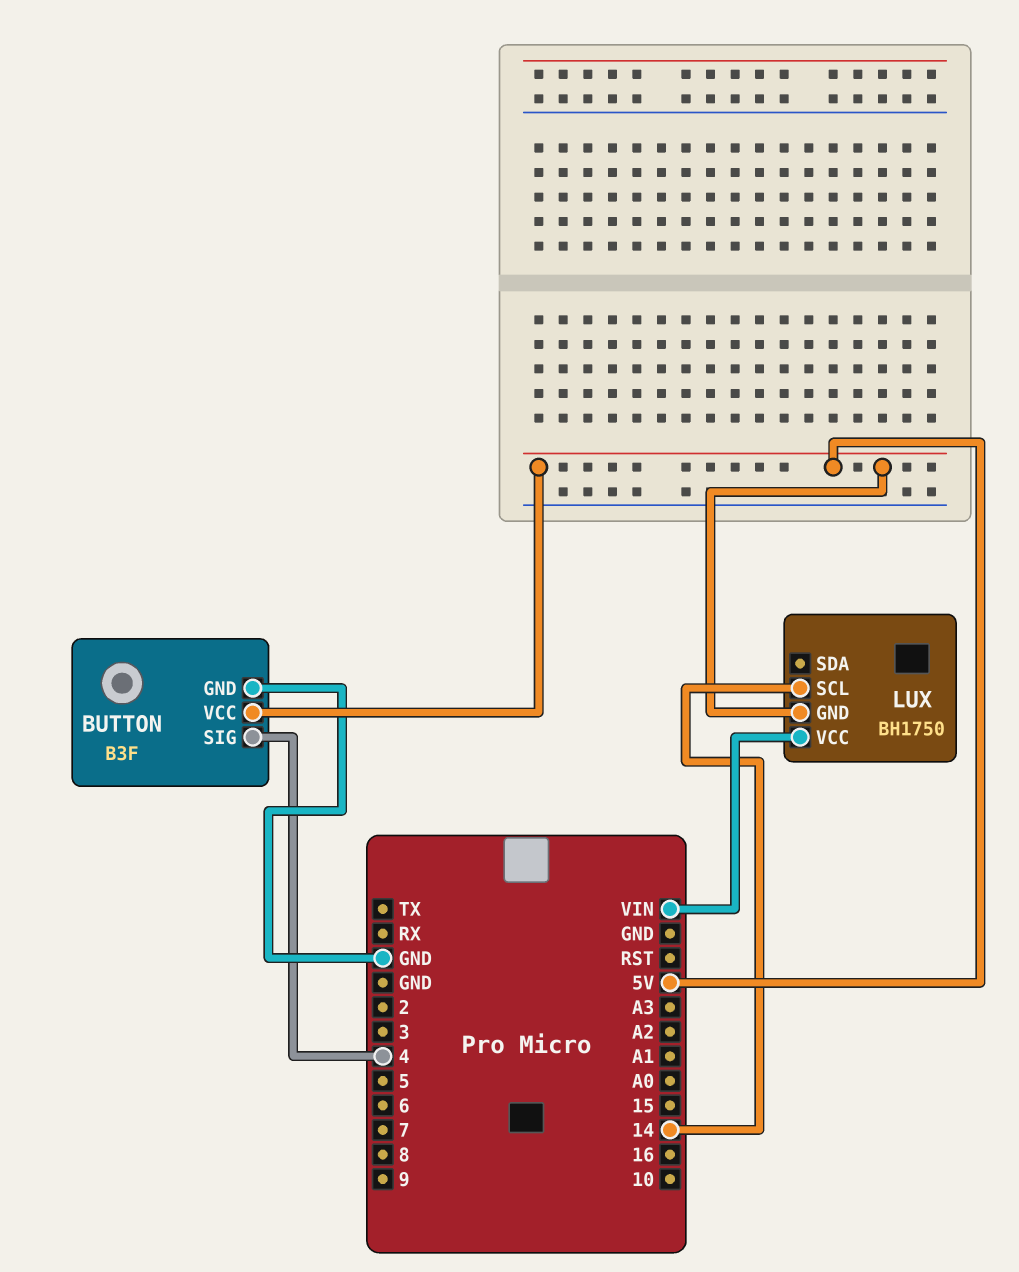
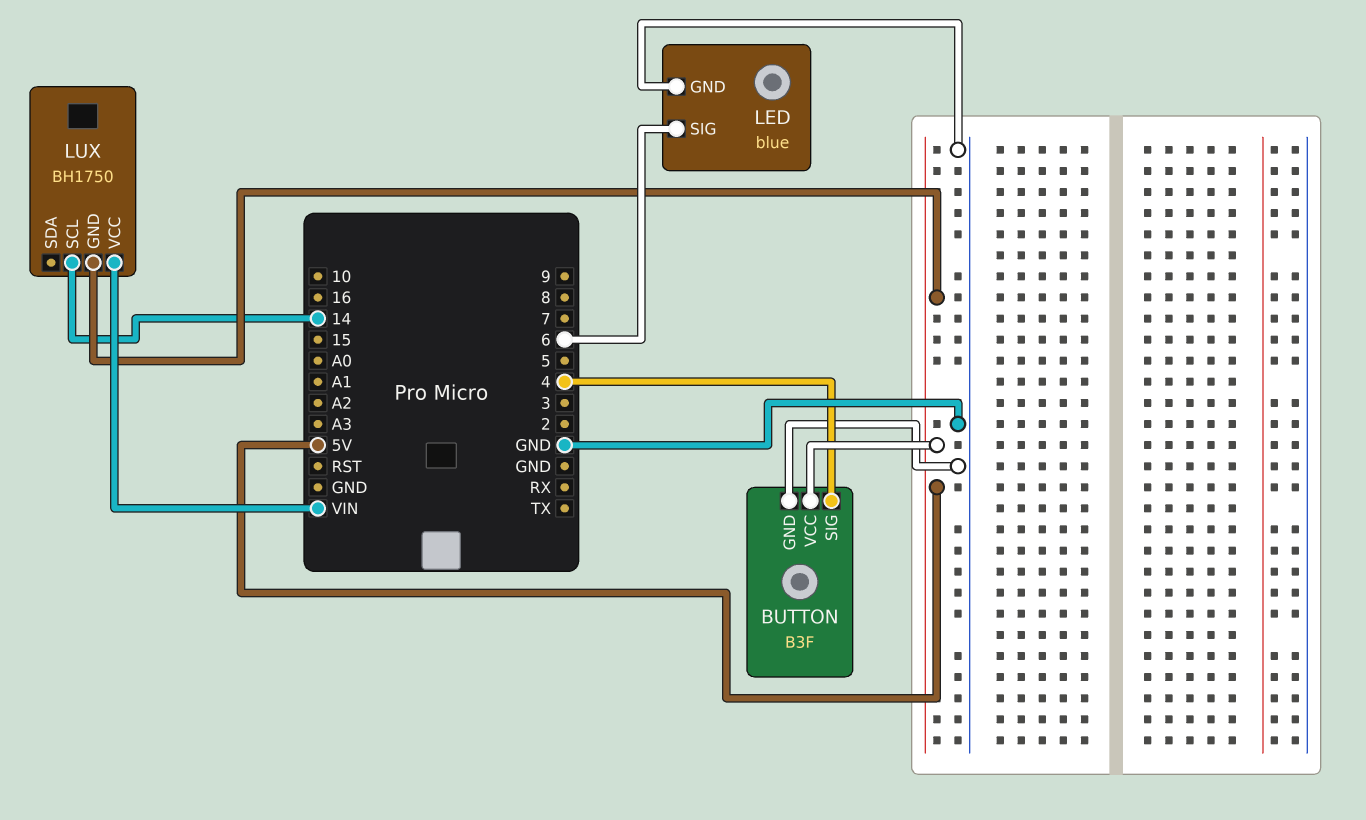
LED: none -> blue
LED pin GND: none -> GND
LED pin SIG: none -> 6

